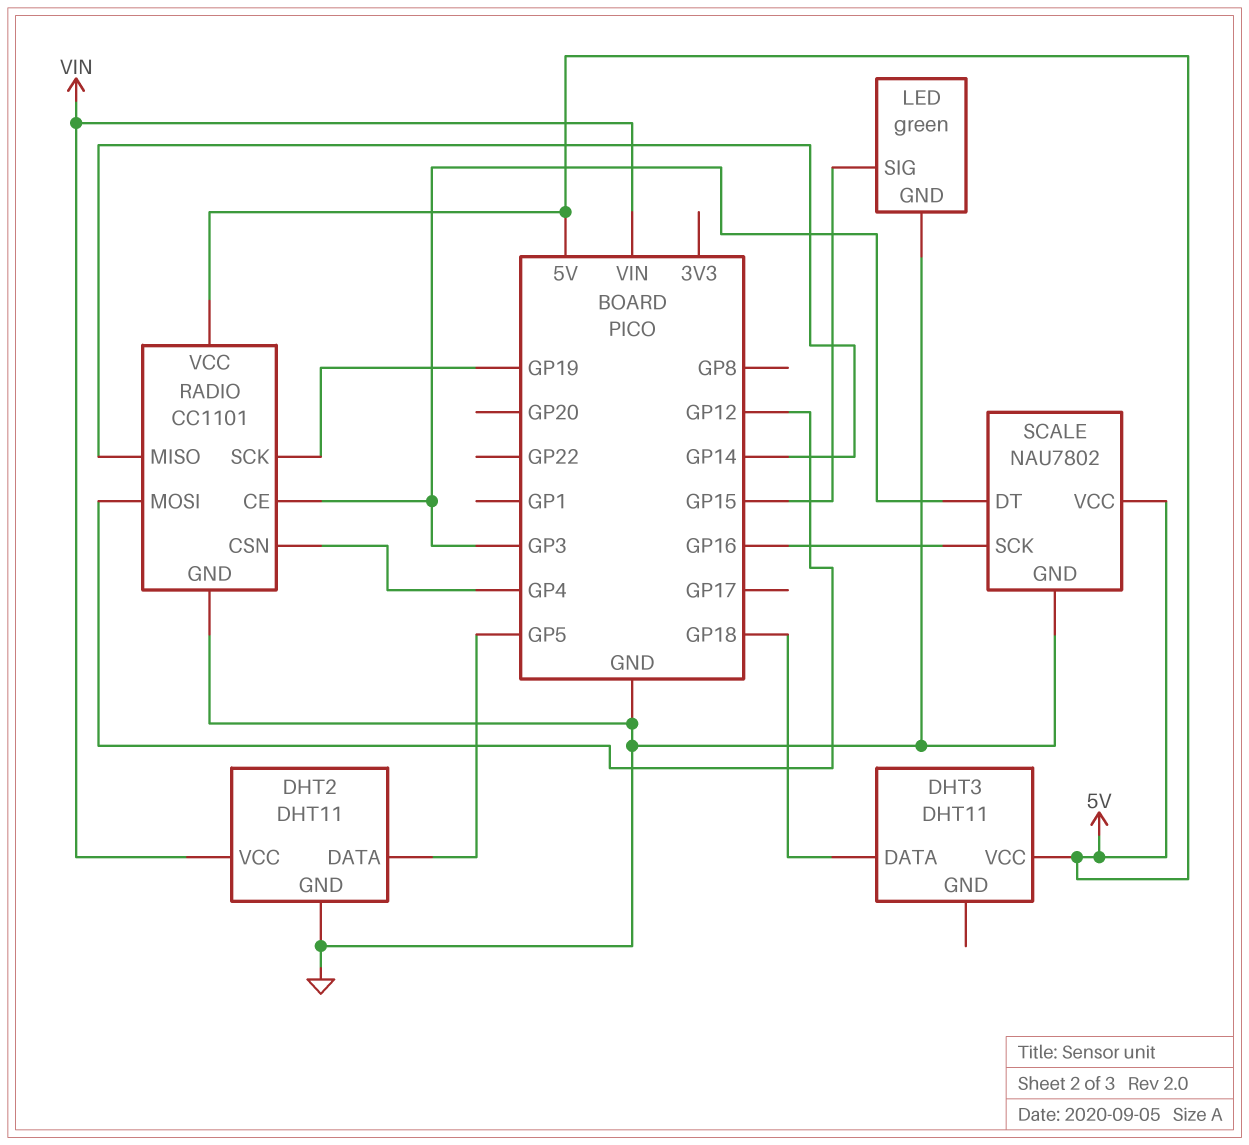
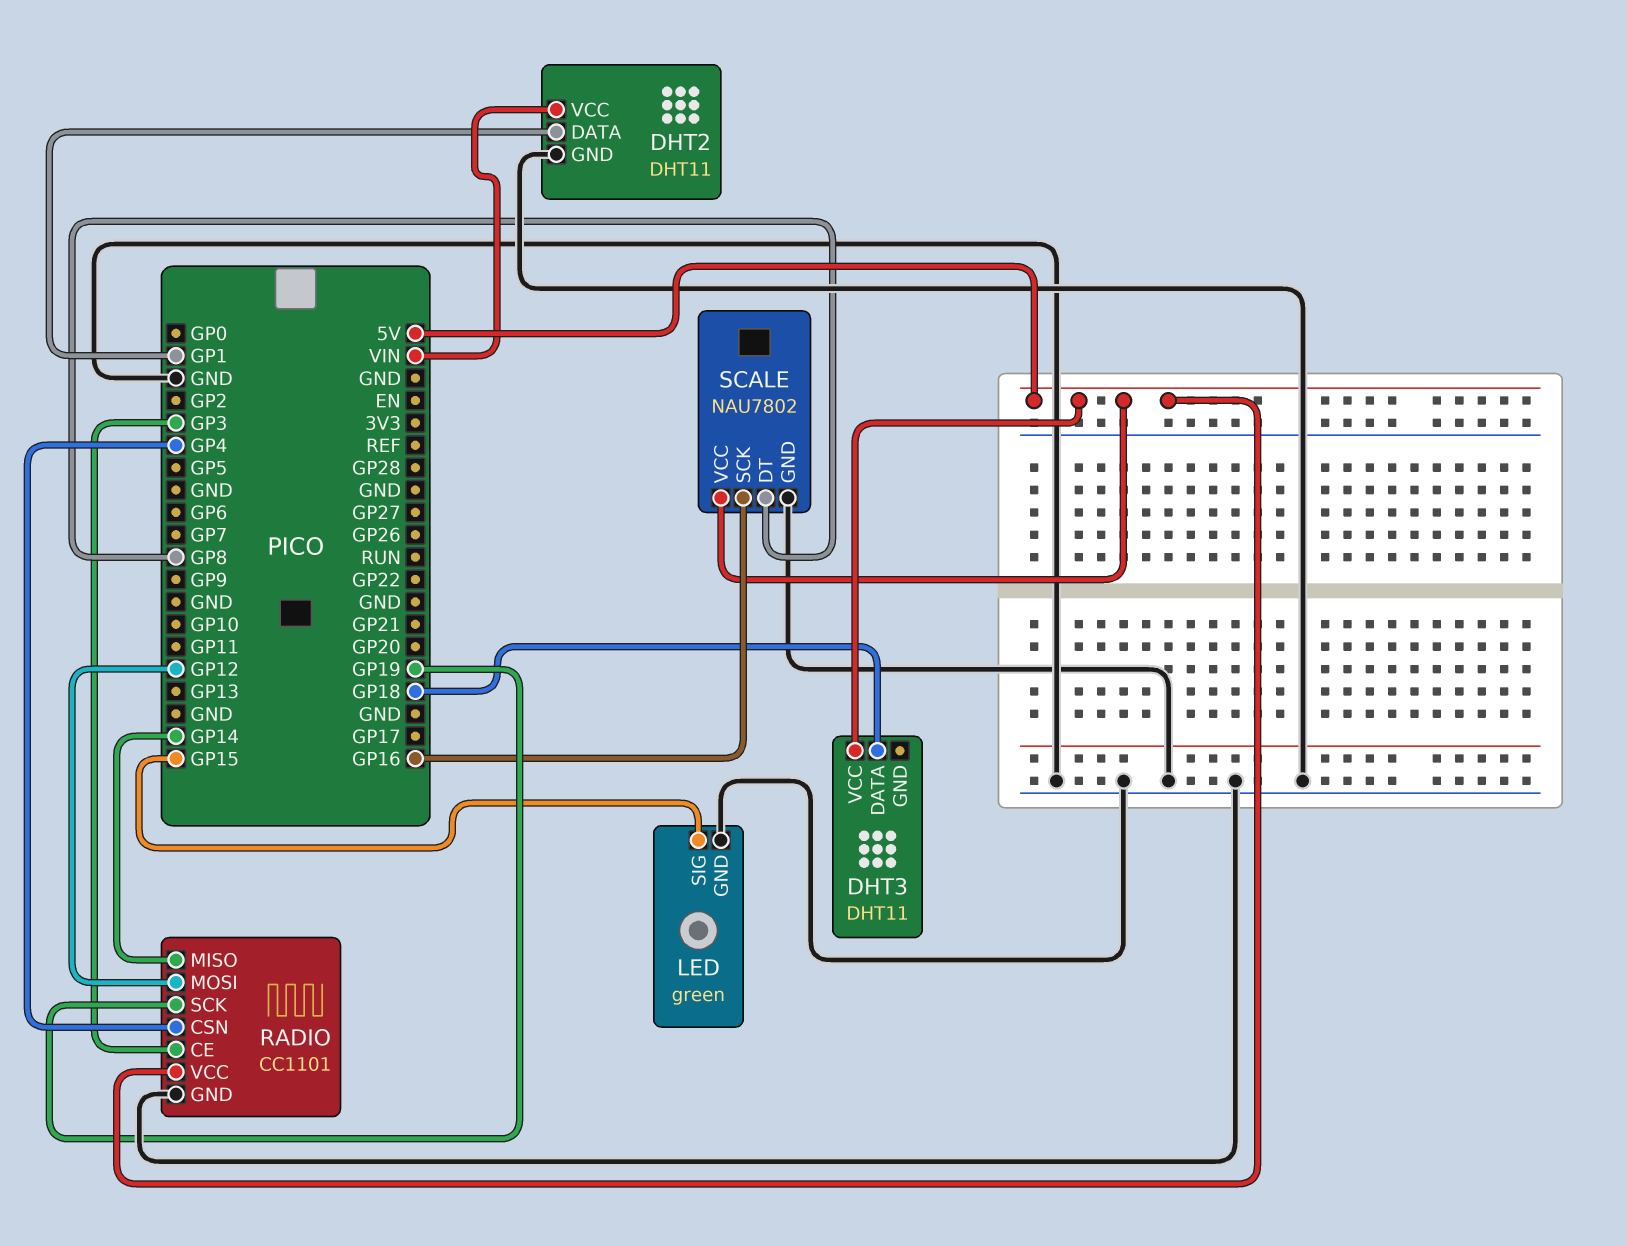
DHT2 pin DATA: GP5 -> GP1
SCALE pin DT: GP3 -> GP8

